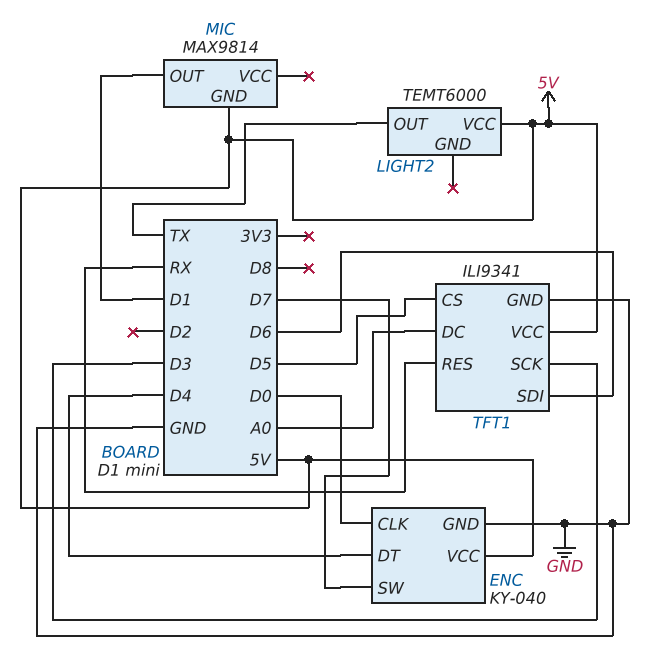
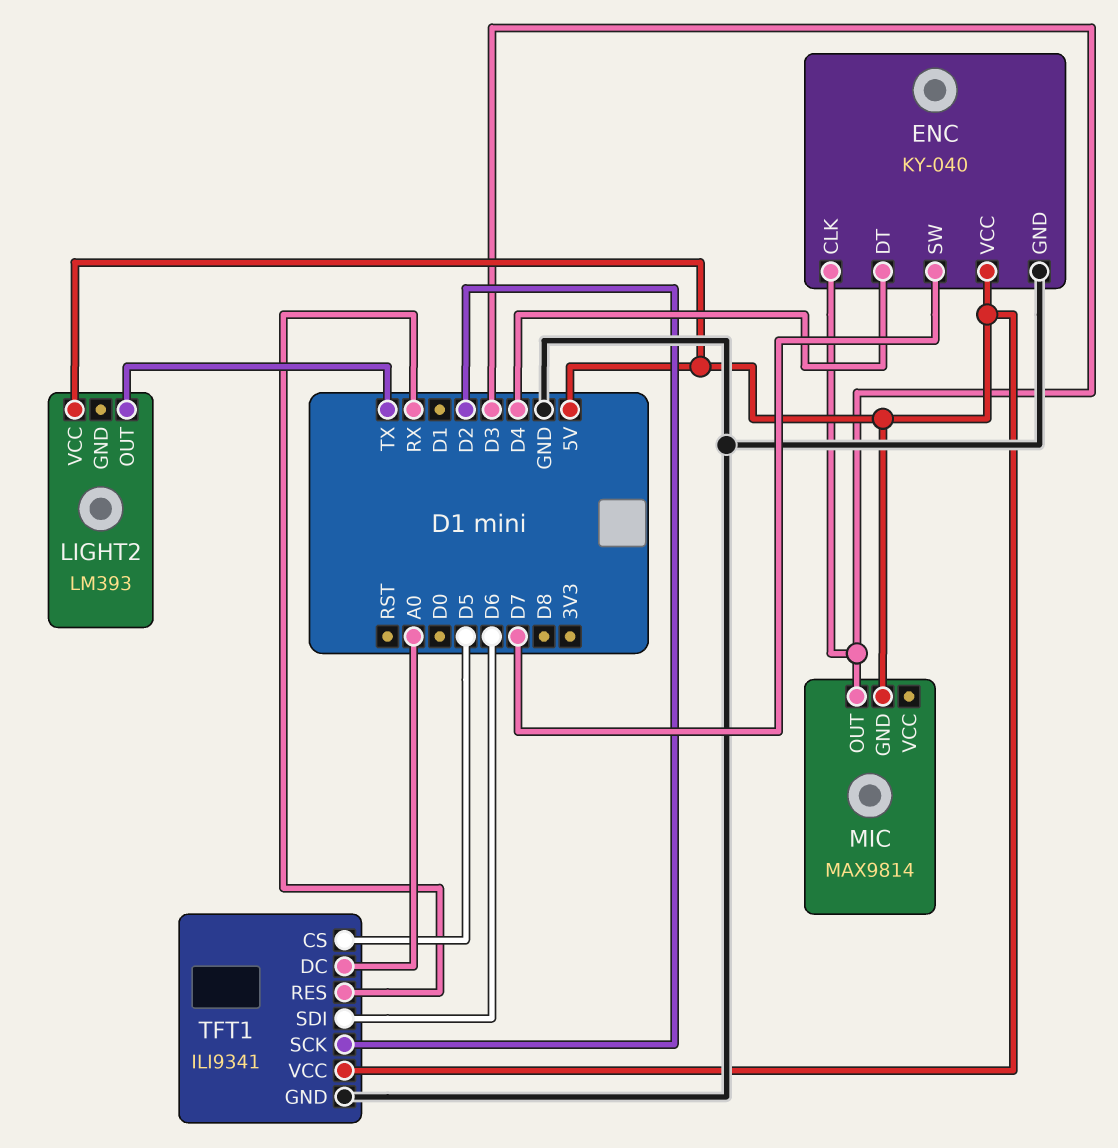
ENC pin CLK: D0 -> D3
LIGHT2: TEMT6000 -> LM393
MIC pin OUT: D1 -> D3
TFT1 pin SCK: D3 -> D2

